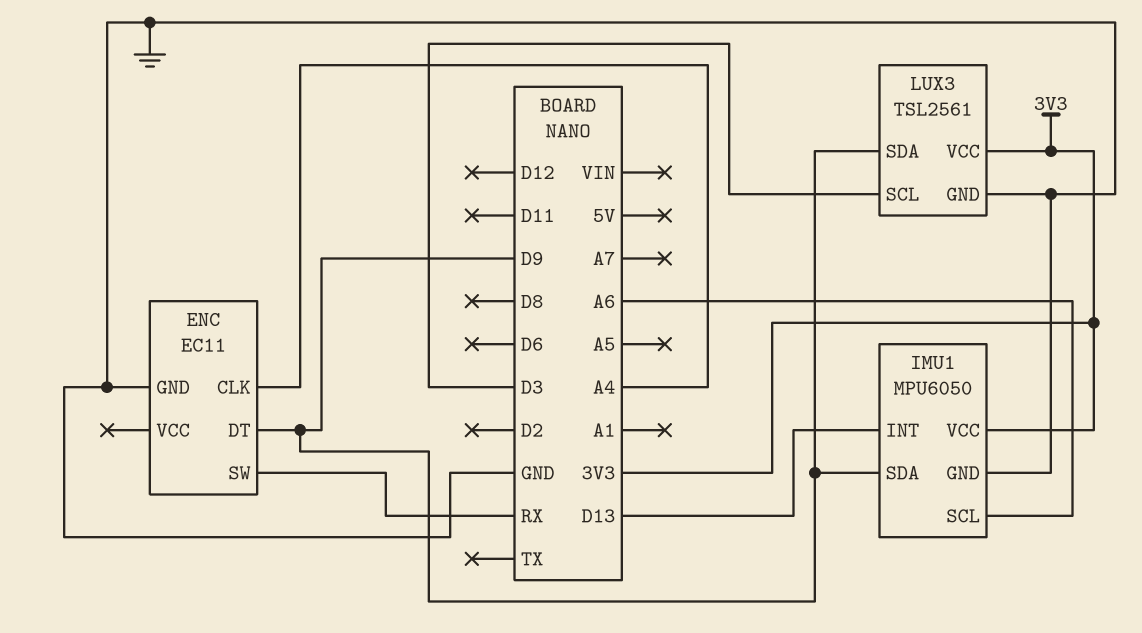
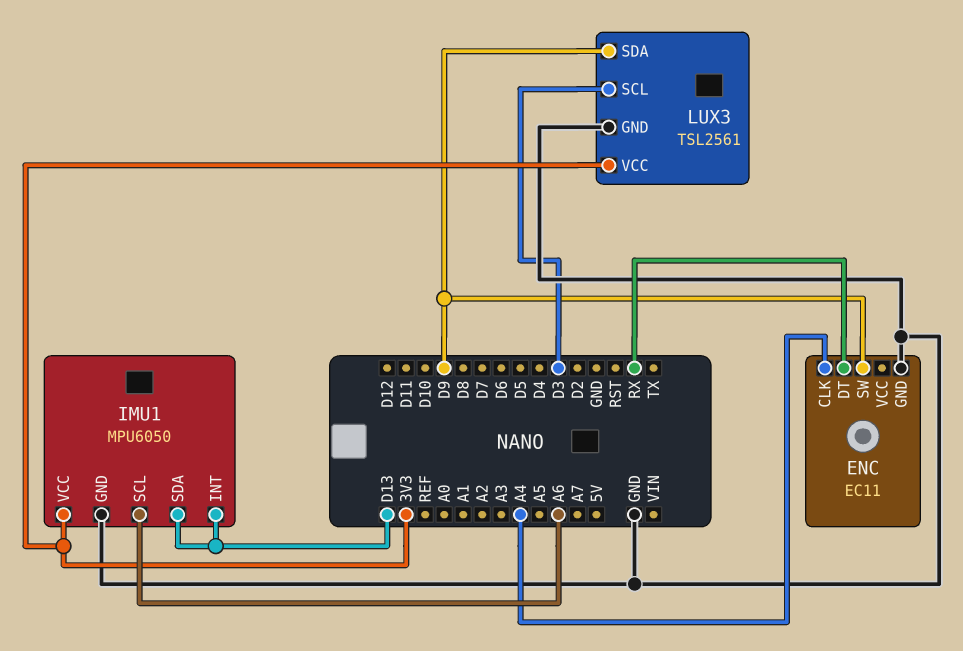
ENC pin DT: D9 -> RX
ENC pin SW: RX -> D9
IMU1 pin SDA: D9 -> D13

